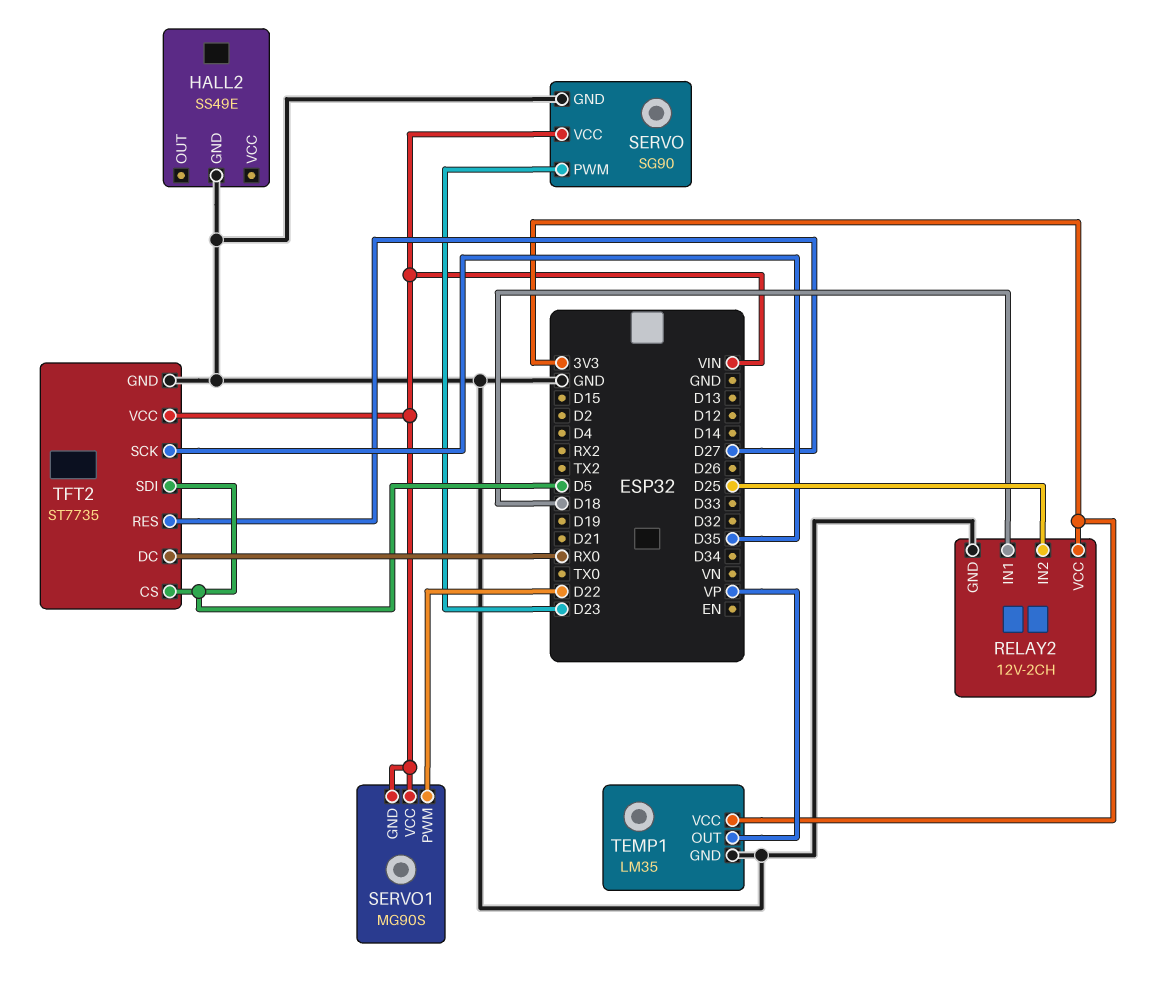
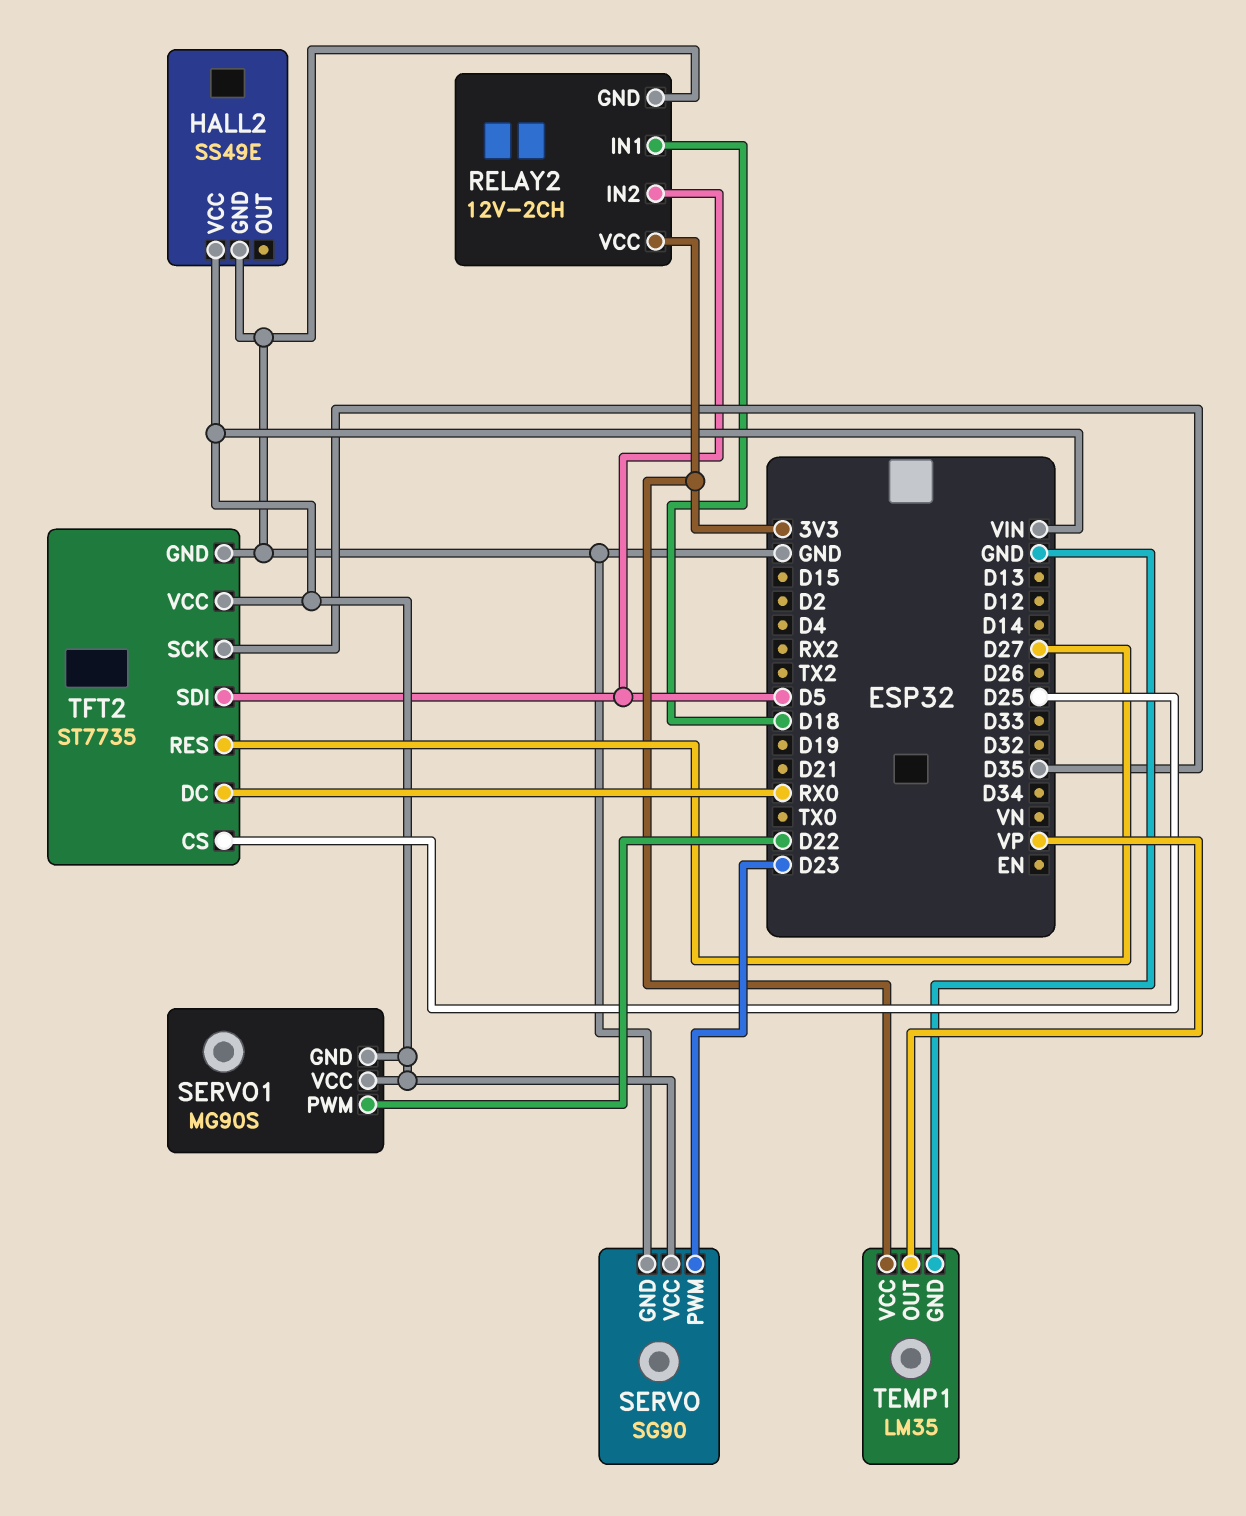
HALL2 pin VCC: none -> VIN
RELAY2 pin IN2: D25 -> D5
TFT2 pin CS: D5 -> D25

